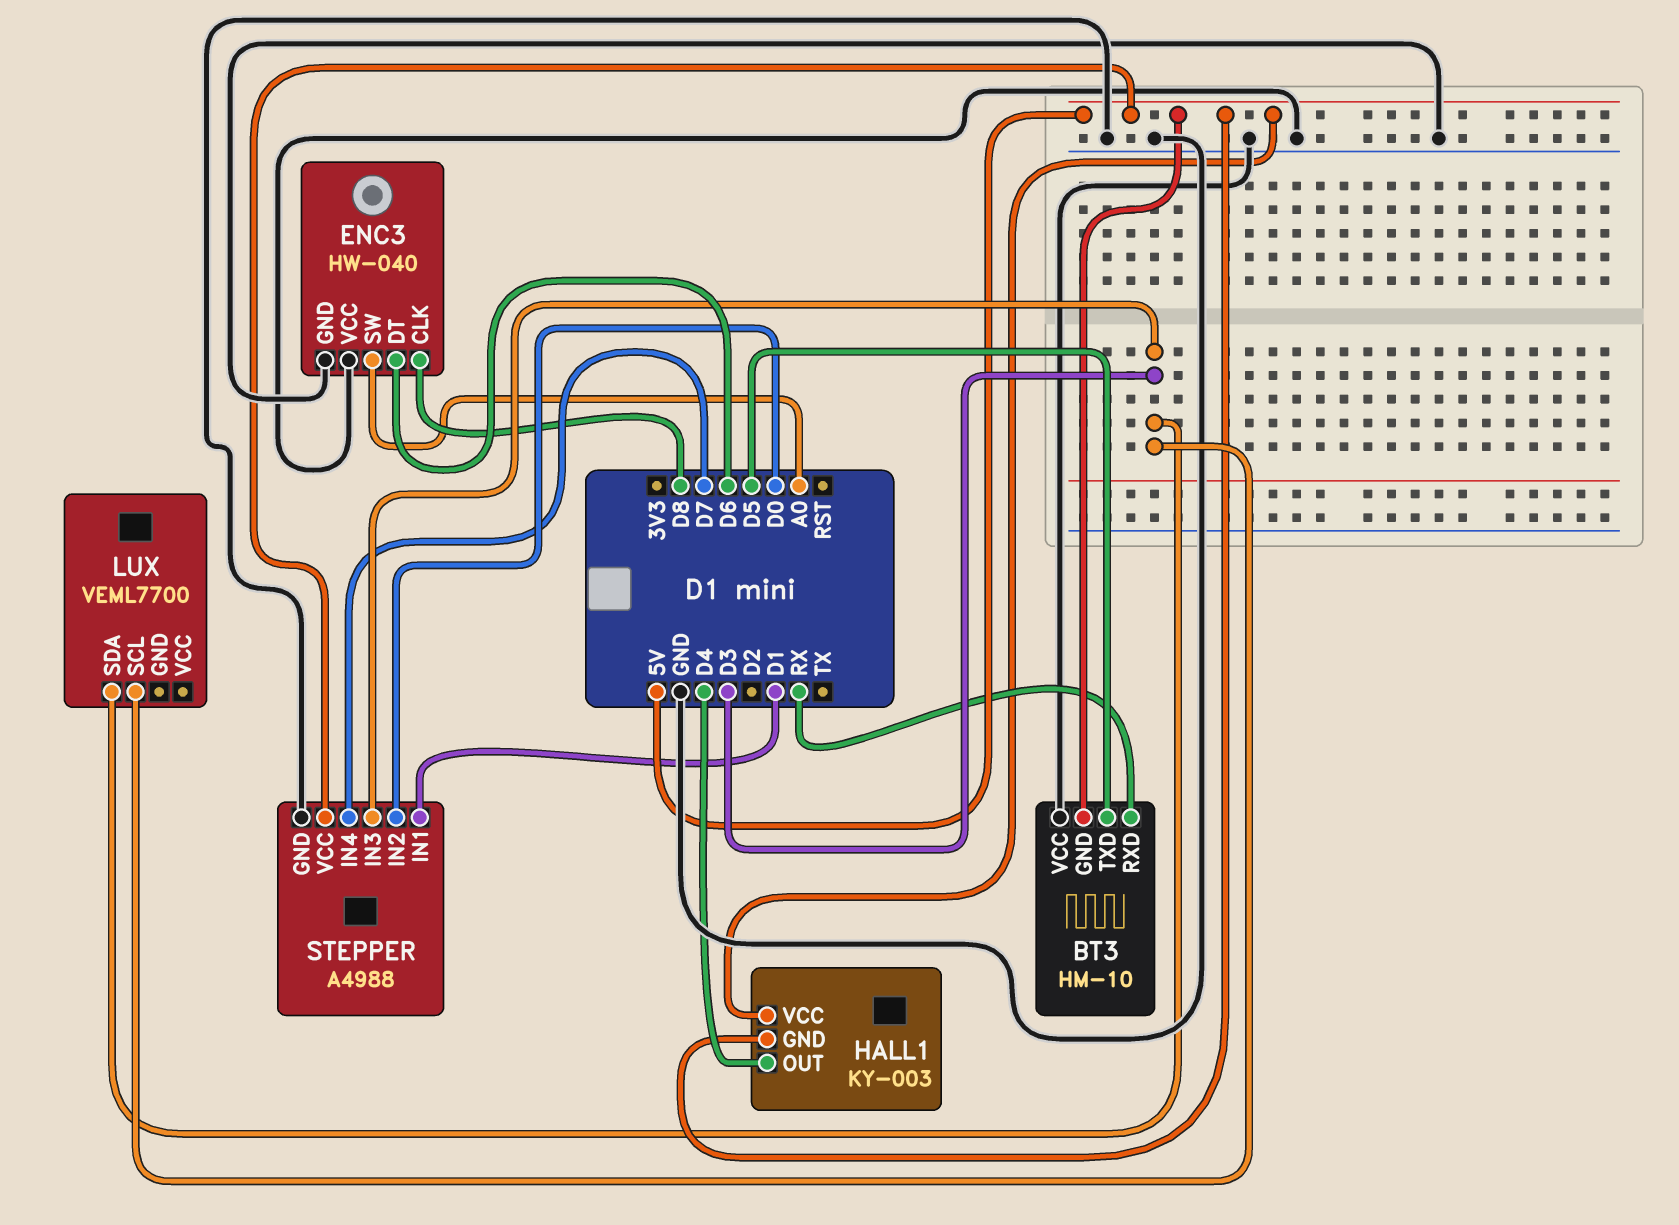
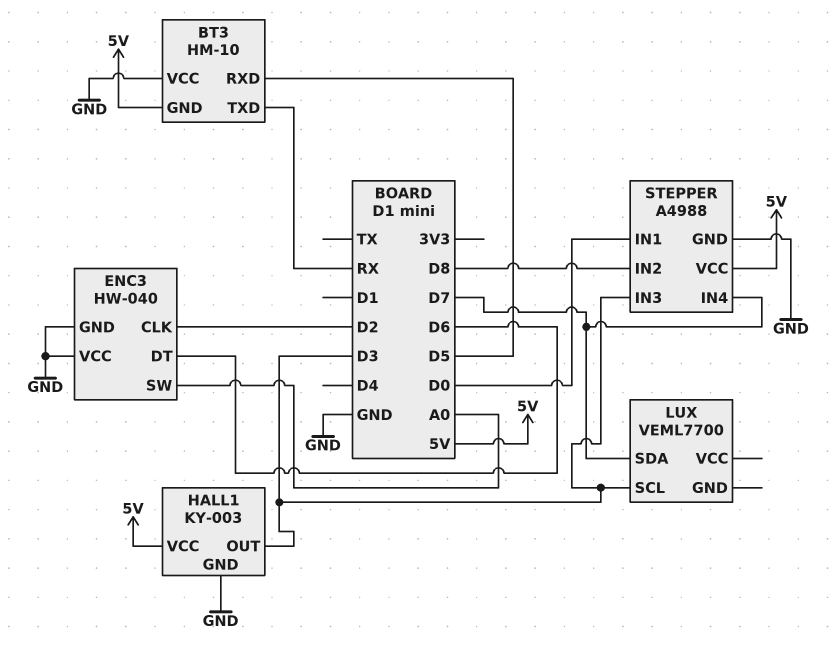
BT3 pin RXD: RX -> D5
BT3 pin TXD: D5 -> RX
ENC3 pin CLK: D8 -> D2
HALL1 pin GND: 5V -> GND
HALL1 pin OUT: D4 -> D3
LUX pin SDA: D3 -> D7
STEPPER pin IN1: D1 -> D0
STEPPER pin IN2: D0 -> D8

